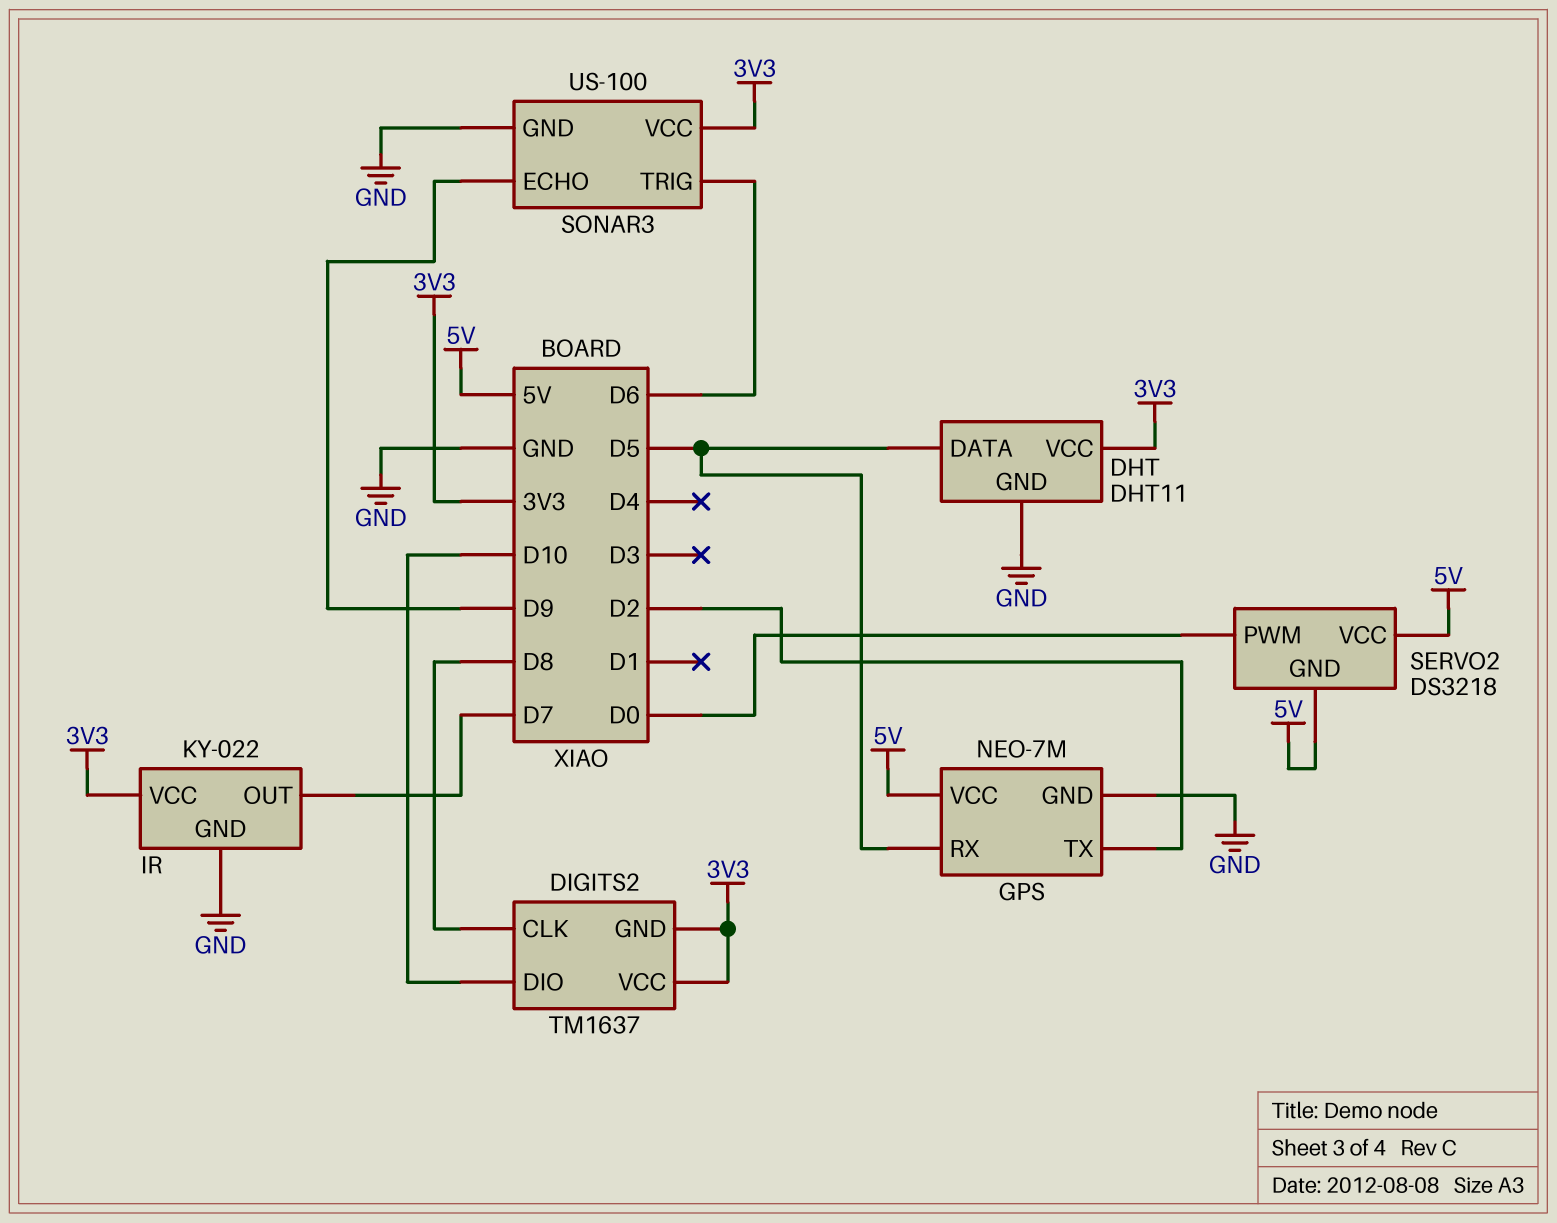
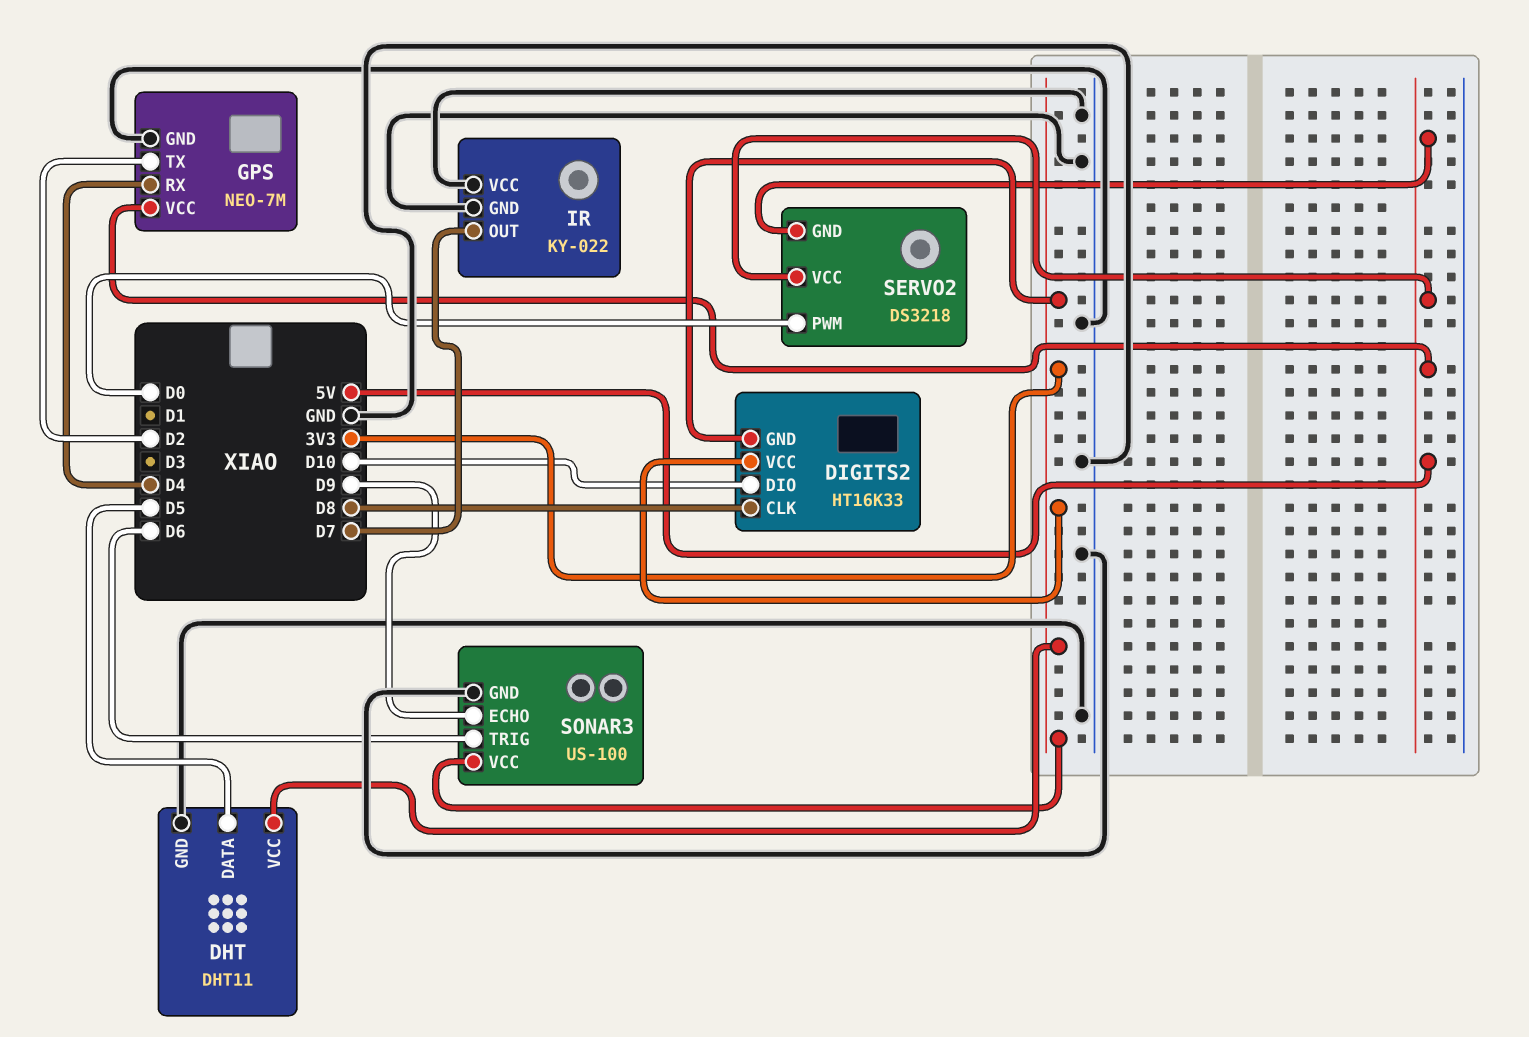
DIGITS2: TM1637 -> HT16K33
GPS pin RX: D5 -> D4
IR pin VCC: 3V3 -> GND

